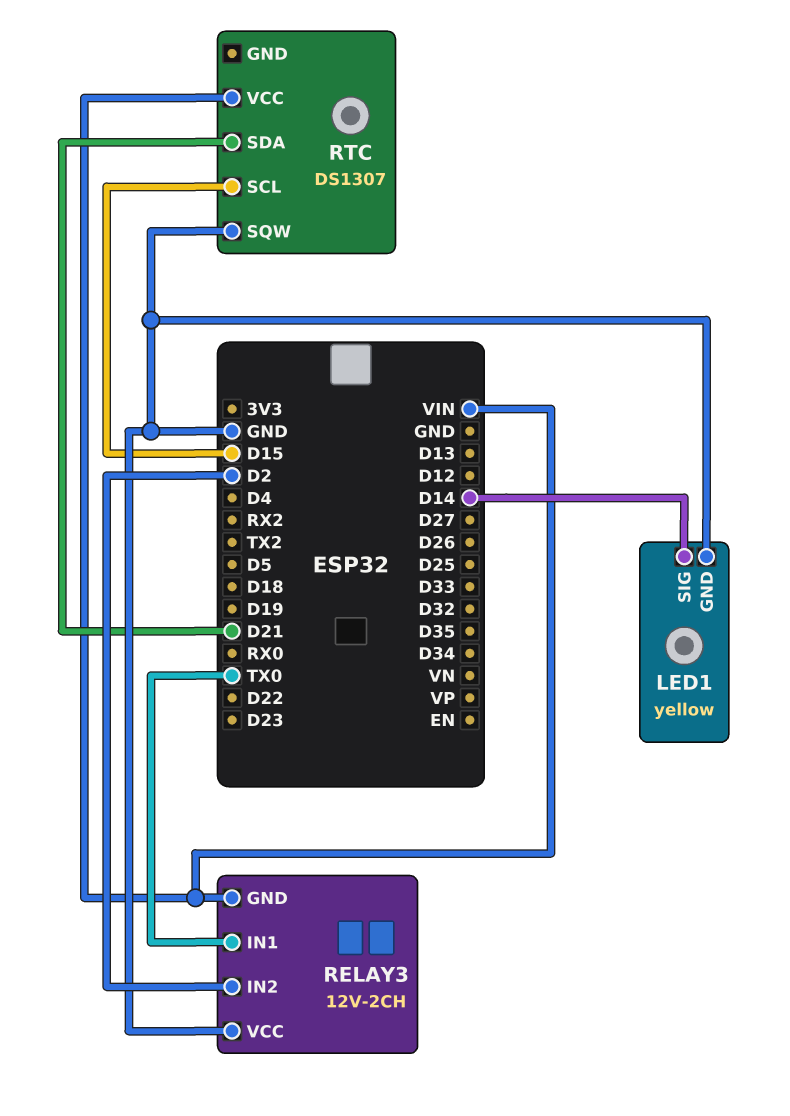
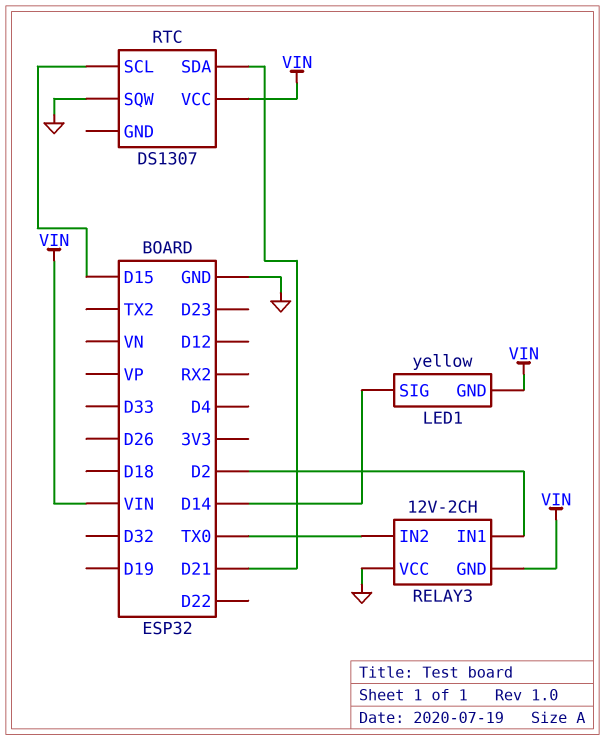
LED1 pin GND: GND -> VIN
RELAY3 pin IN1: TX0 -> D2
RELAY3 pin IN2: D2 -> TX0

